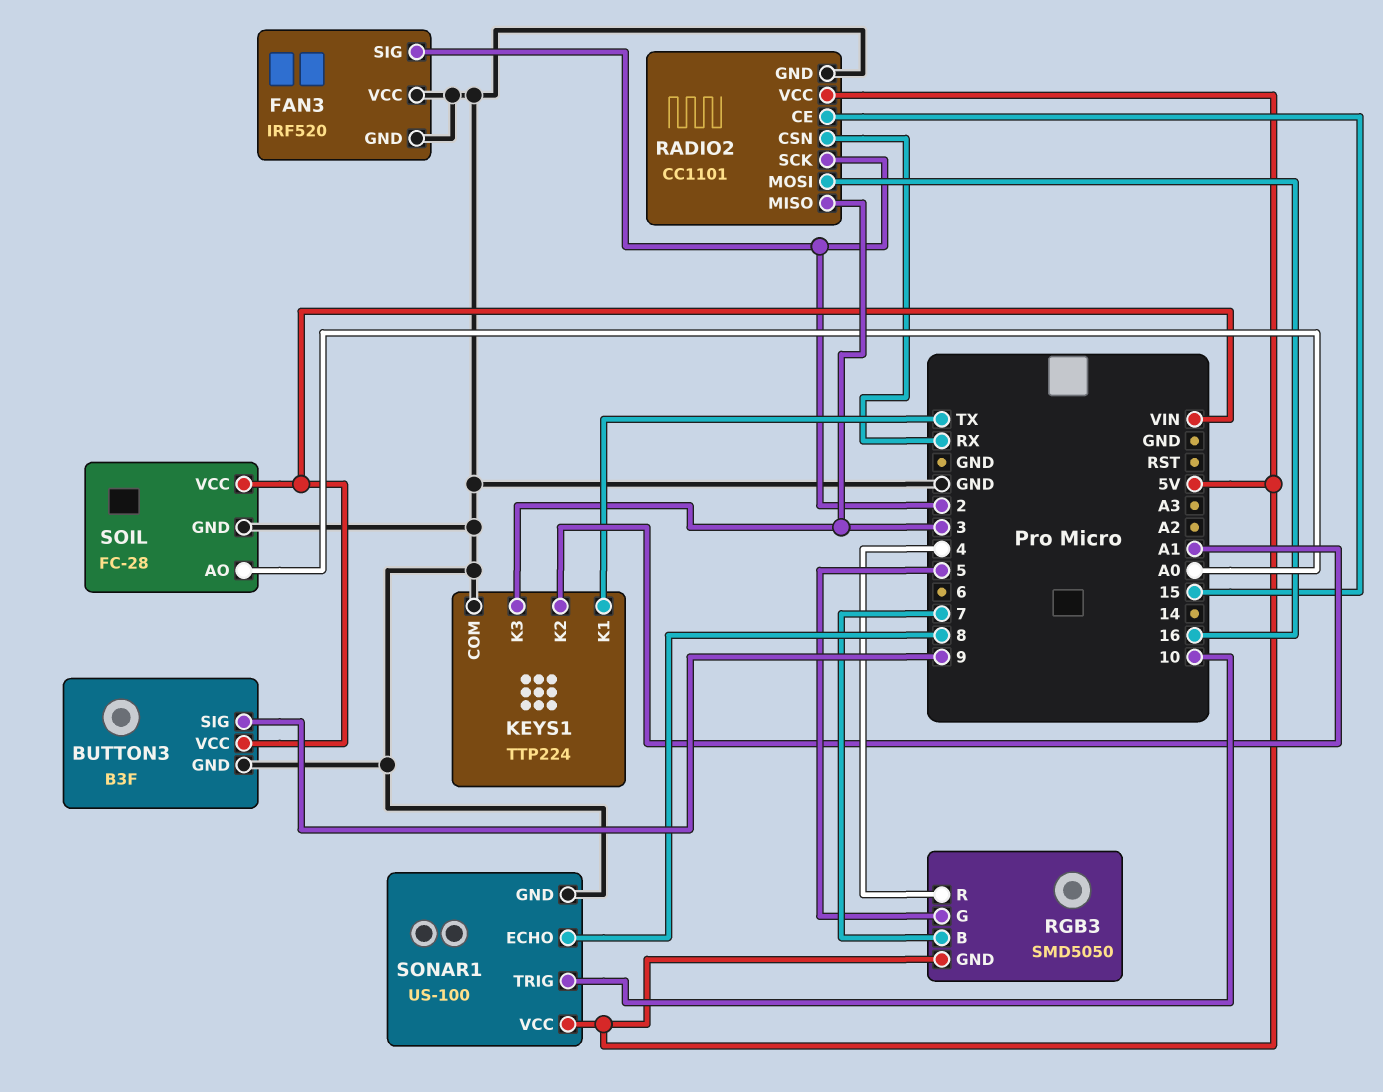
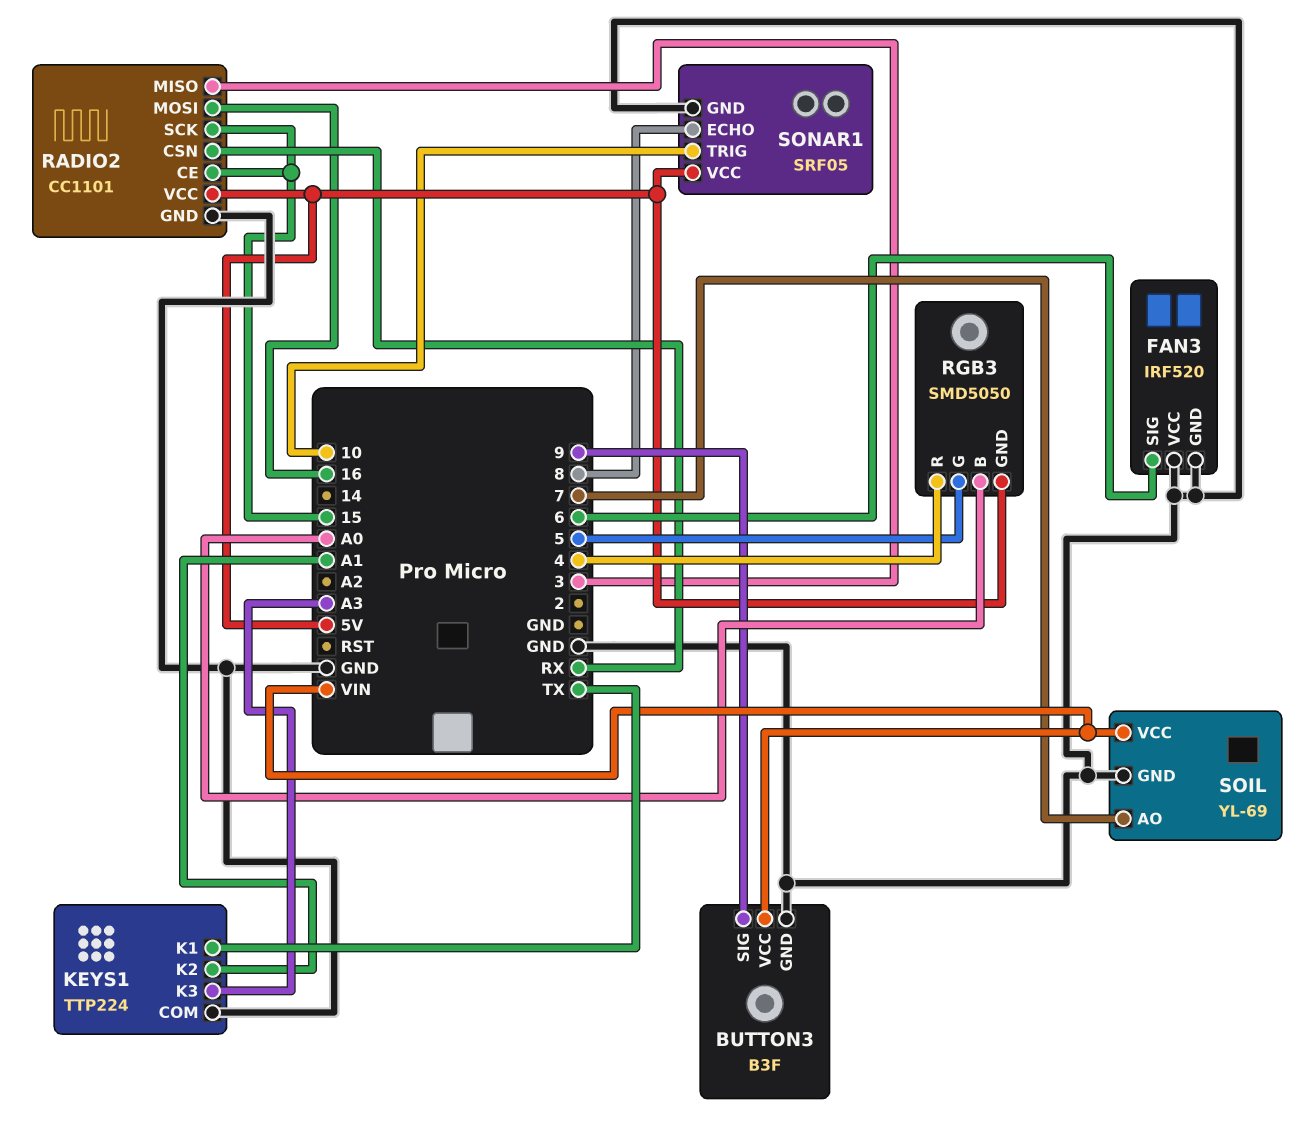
FAN3 pin SIG: 2 -> 6
KEYS1 pin K3: 3 -> A3
RADIO2 pin SCK: 2 -> 15
RGB3 pin B: 7 -> A0
SOIL: FC-28 -> YL-69
SOIL pin AO: A0 -> 7
SONAR1: US-100 -> SRF05

